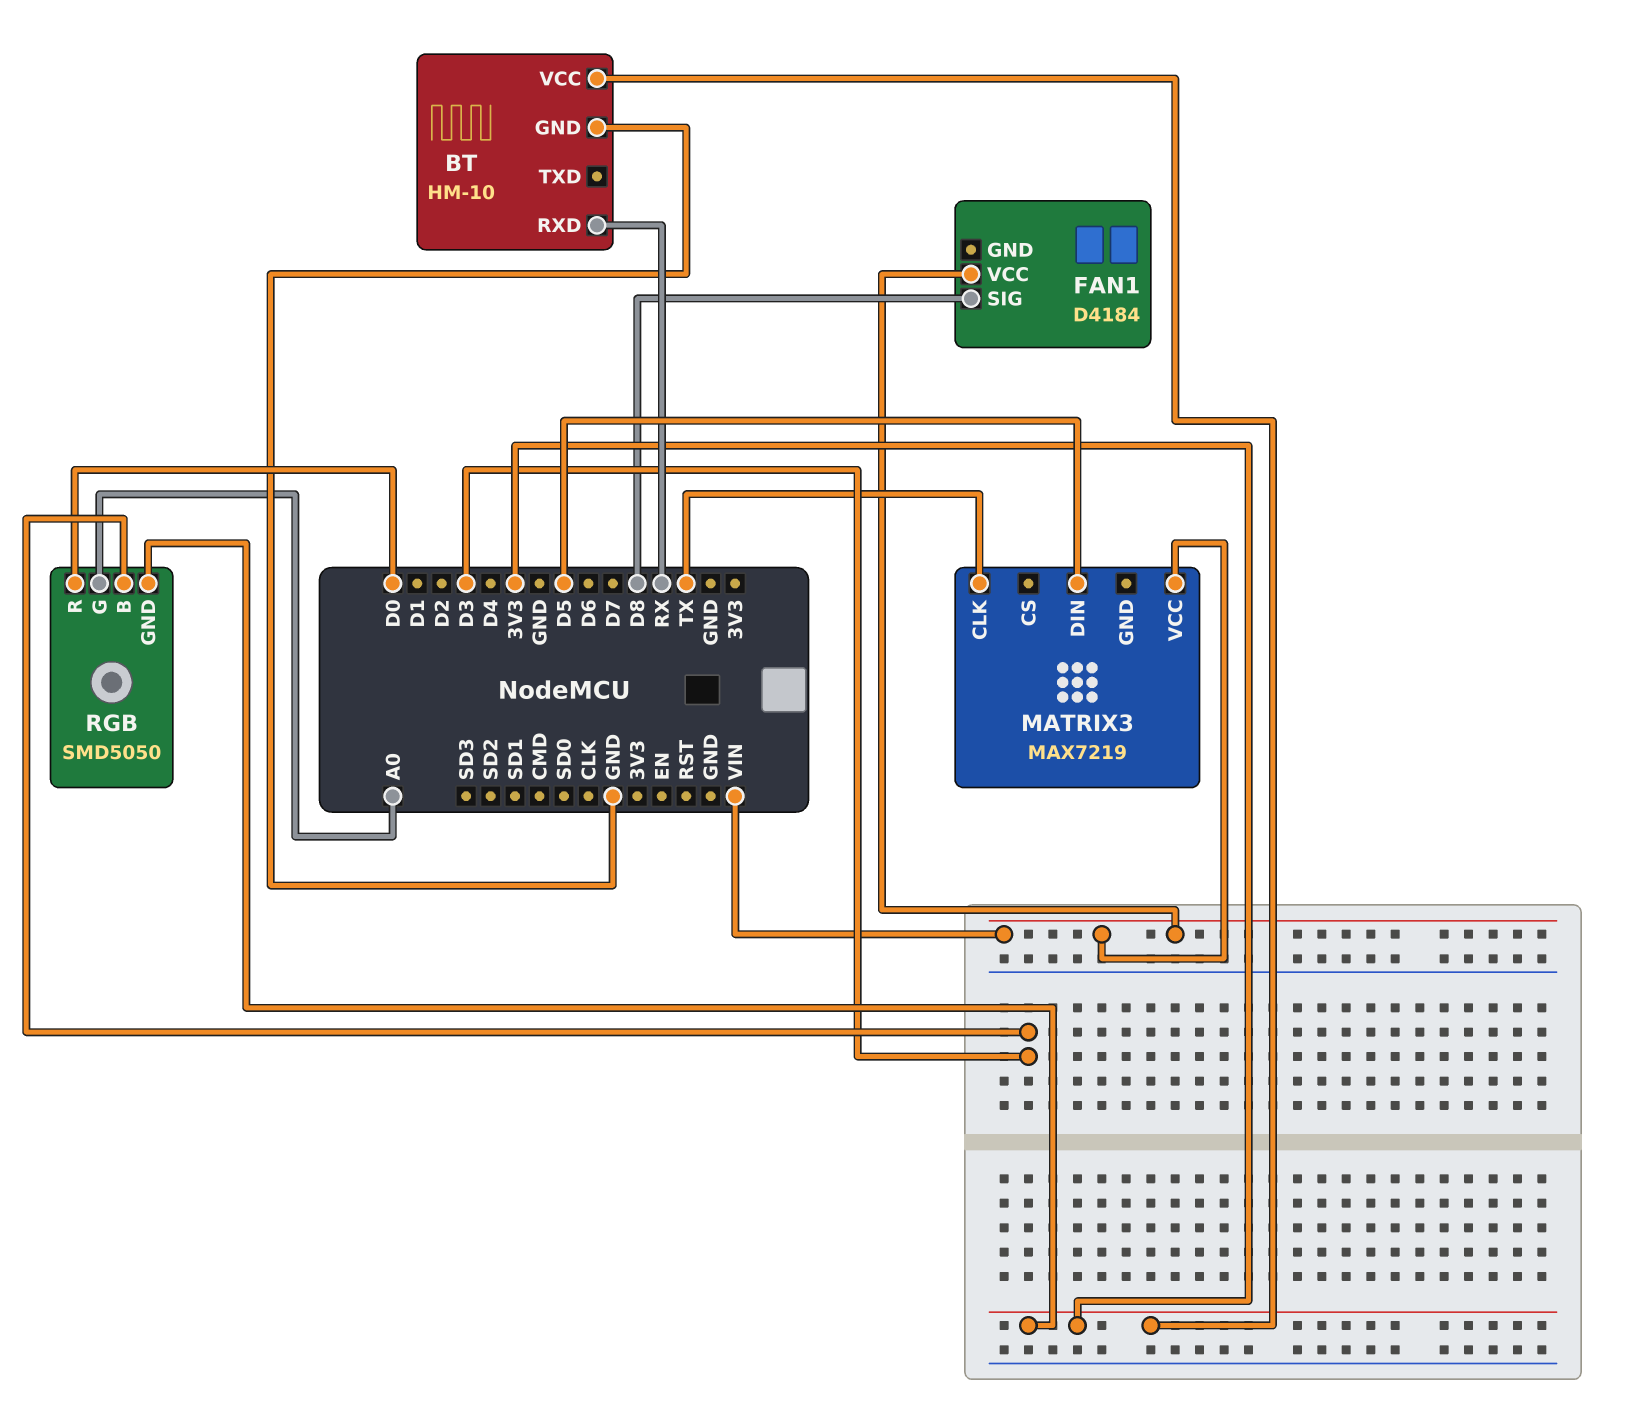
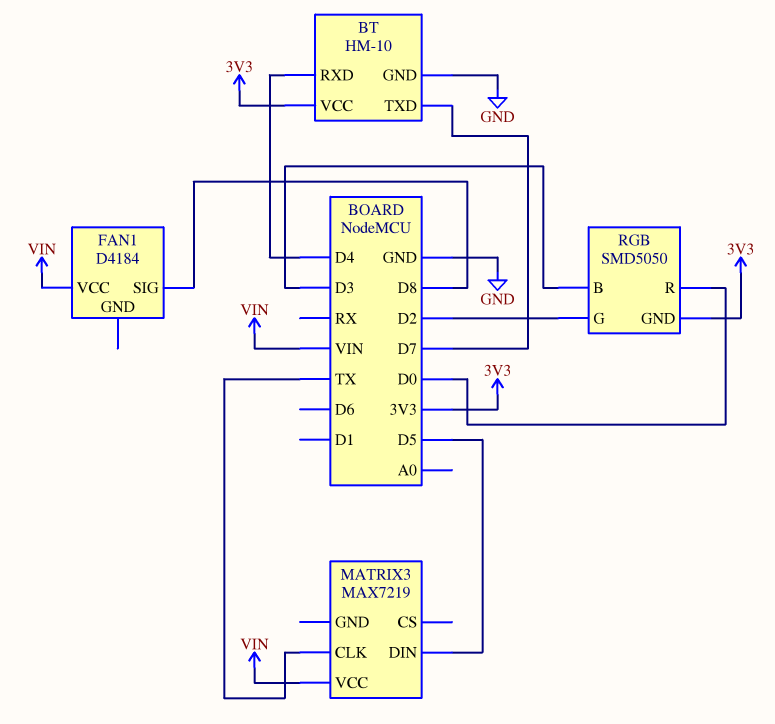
BT pin RXD: RX -> D4
BT pin TXD: none -> D7
RGB pin G: A0 -> D2

